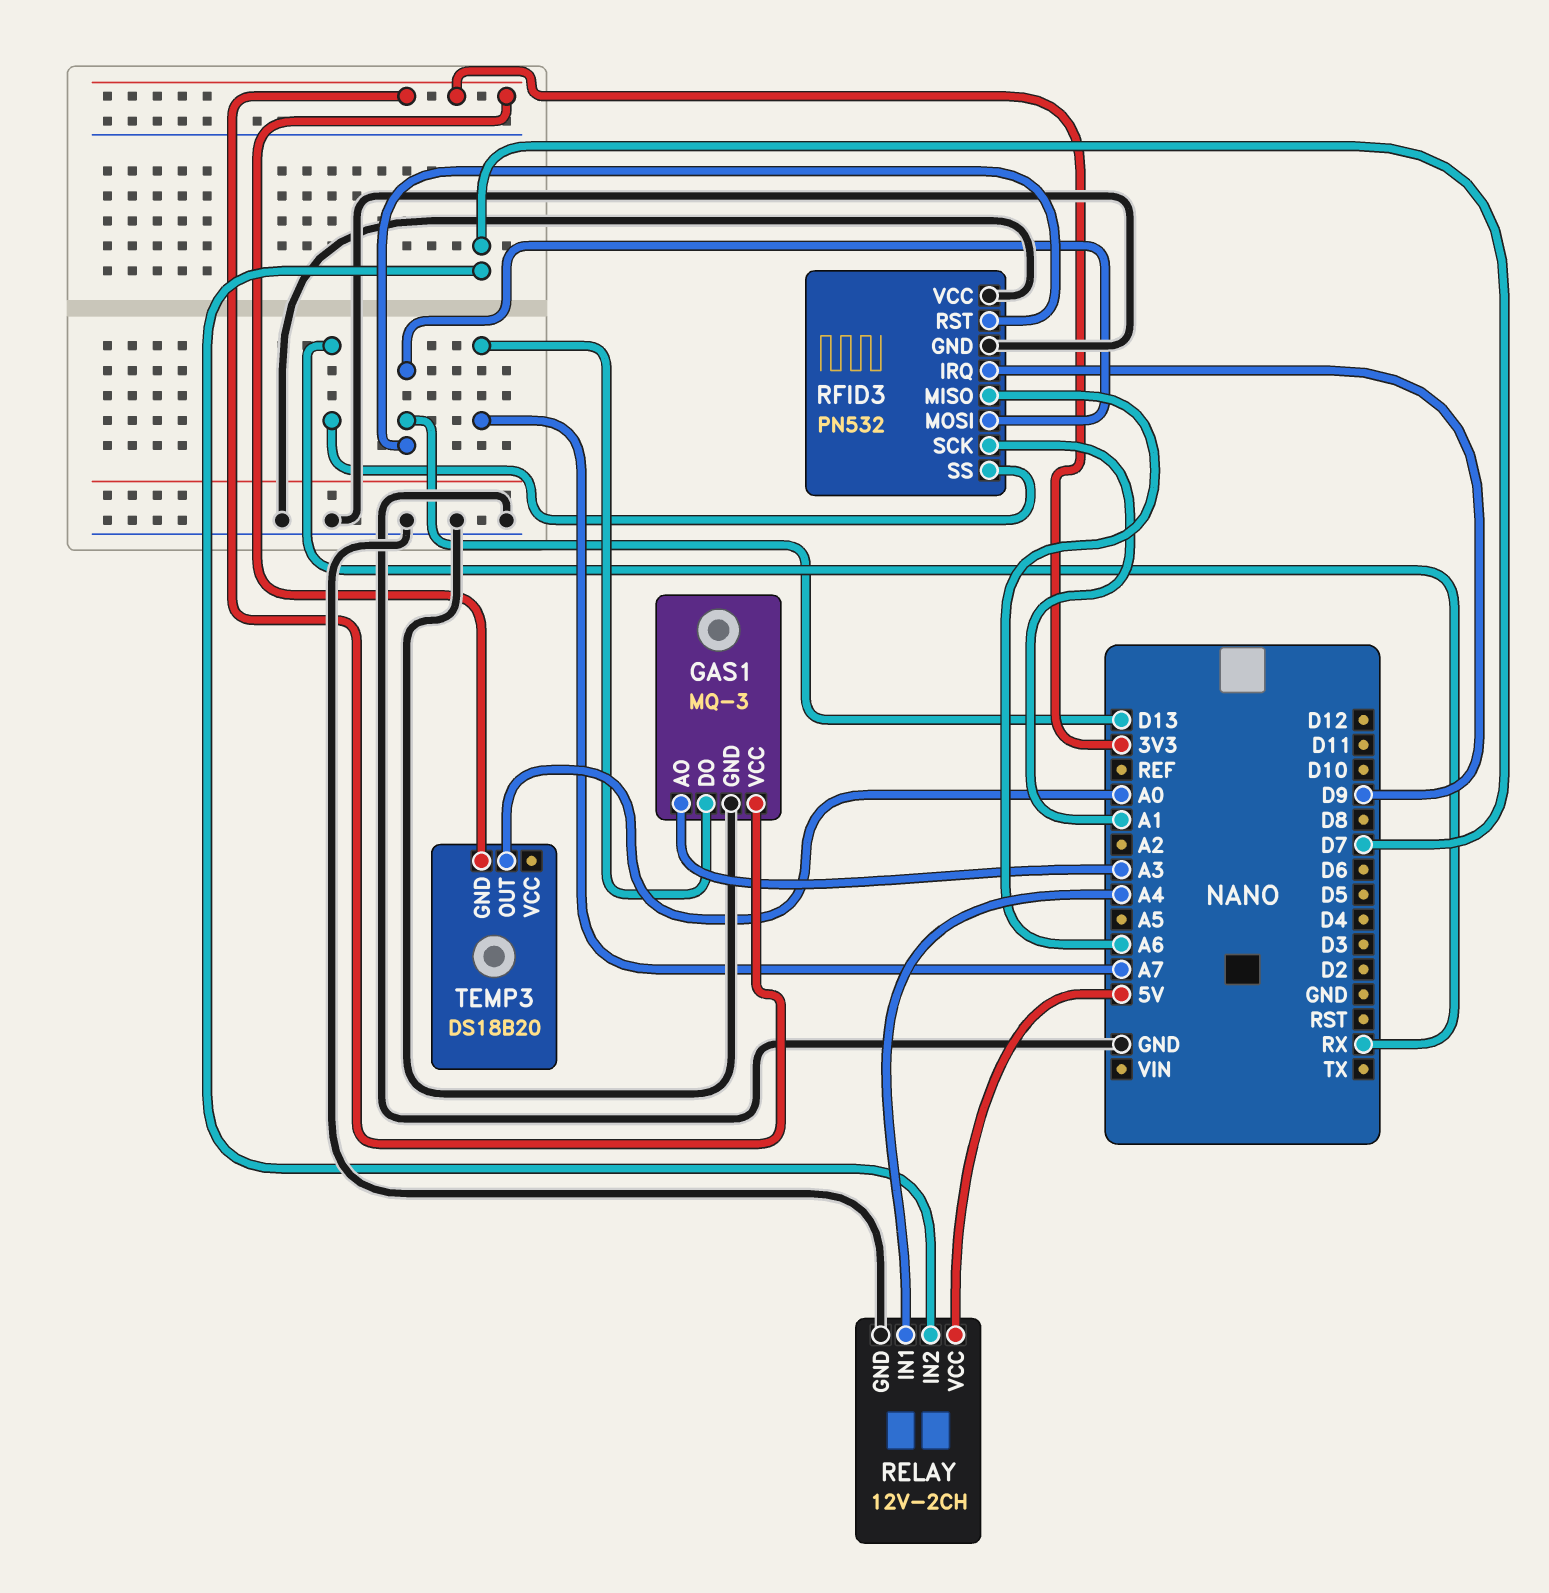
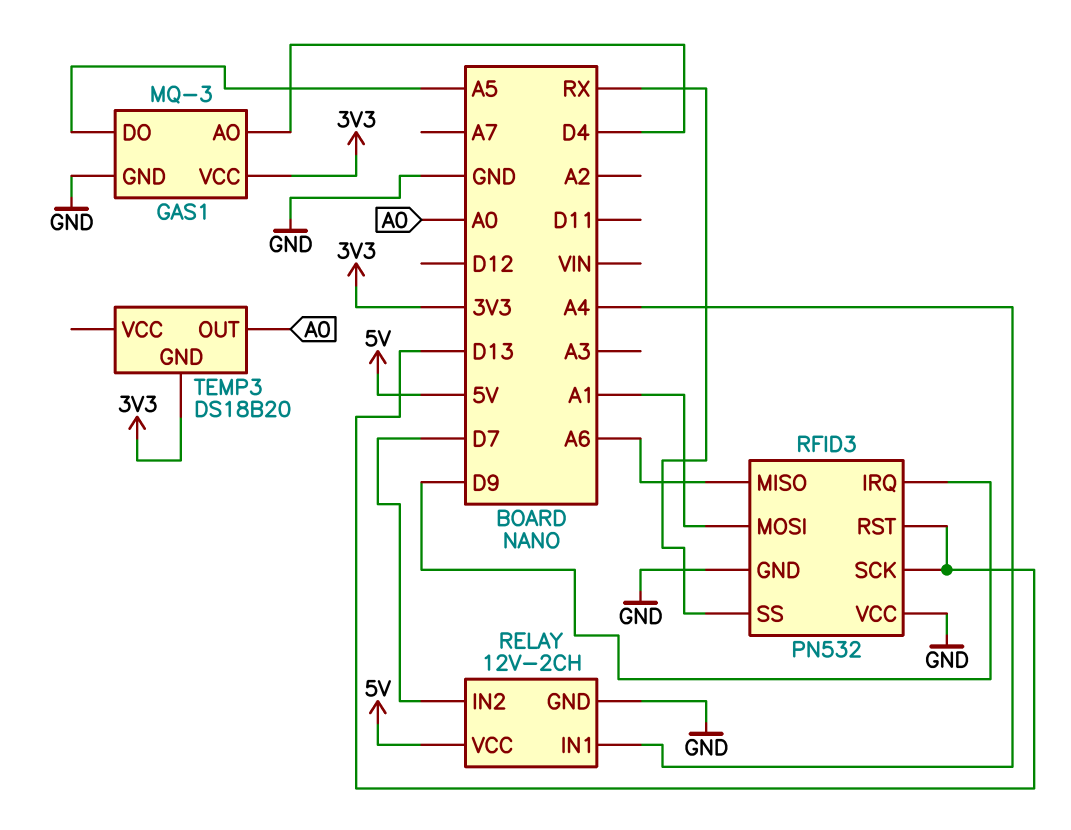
GAS1 pin AO: A3 -> D4
GAS1 pin DO: A7 -> A5
RFID3 pin MOSI: D13 -> A1
RFID3 pin SCK: A1 -> D13

